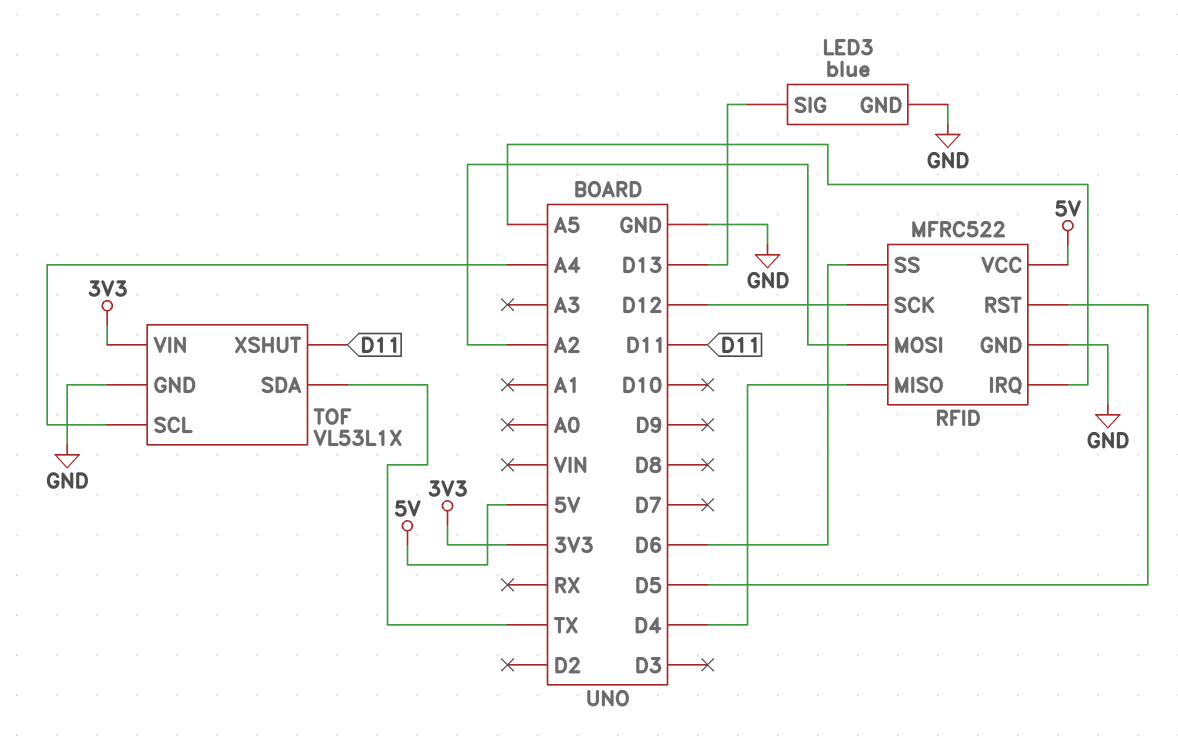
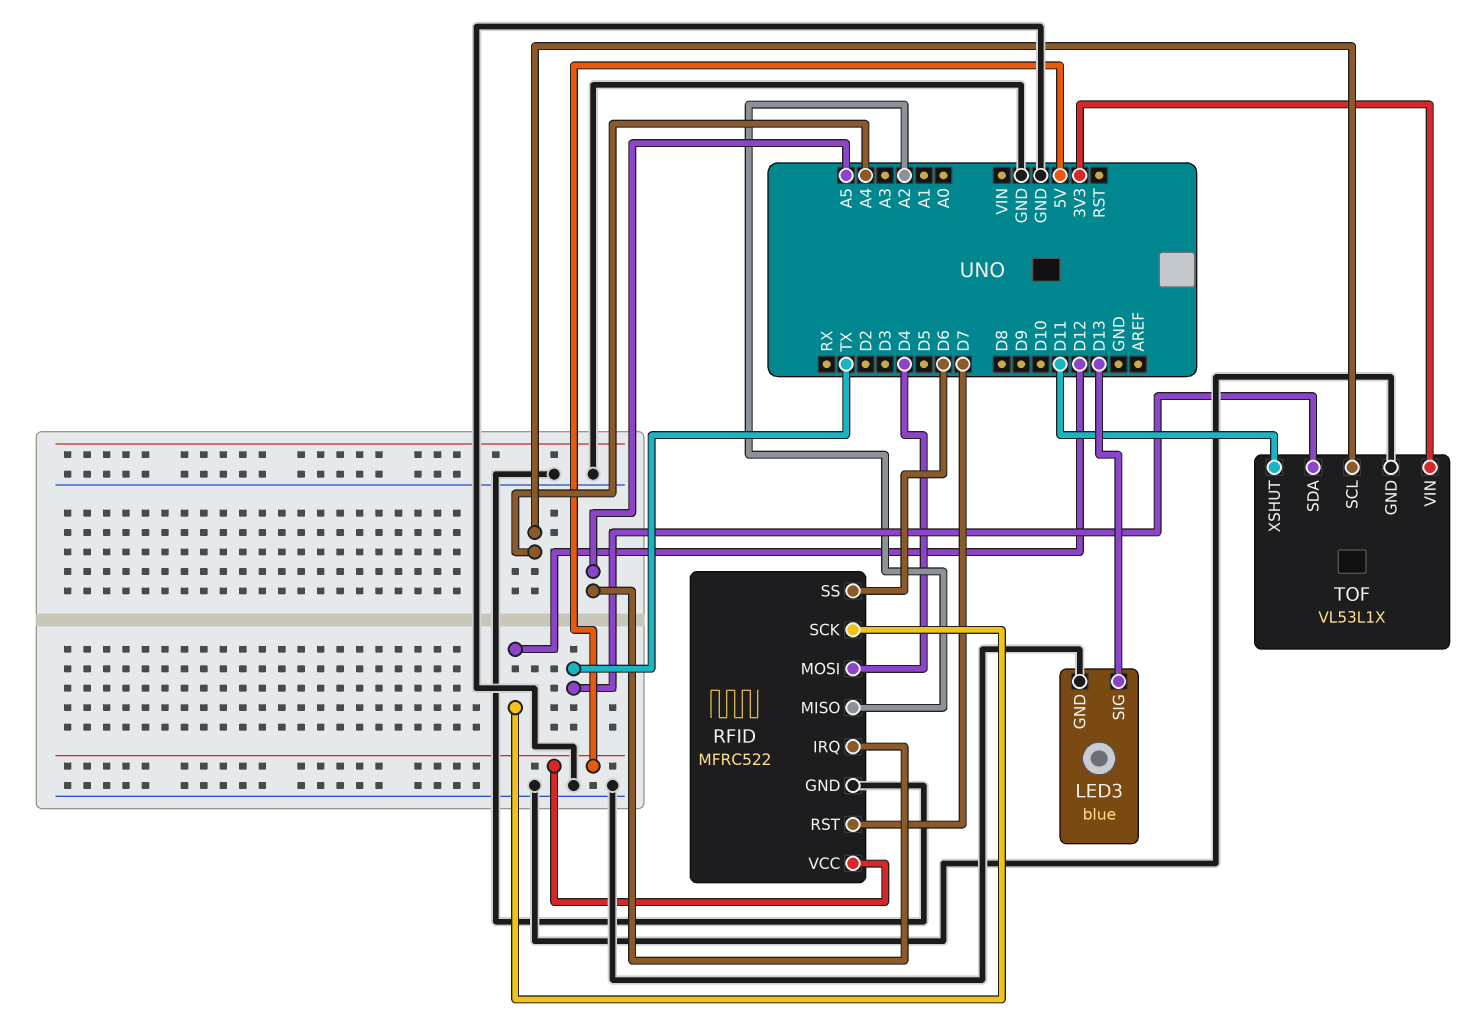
RFID pin MISO: D4 -> A2
RFID pin MOSI: A2 -> D4
RFID pin RST: D5 -> D7

